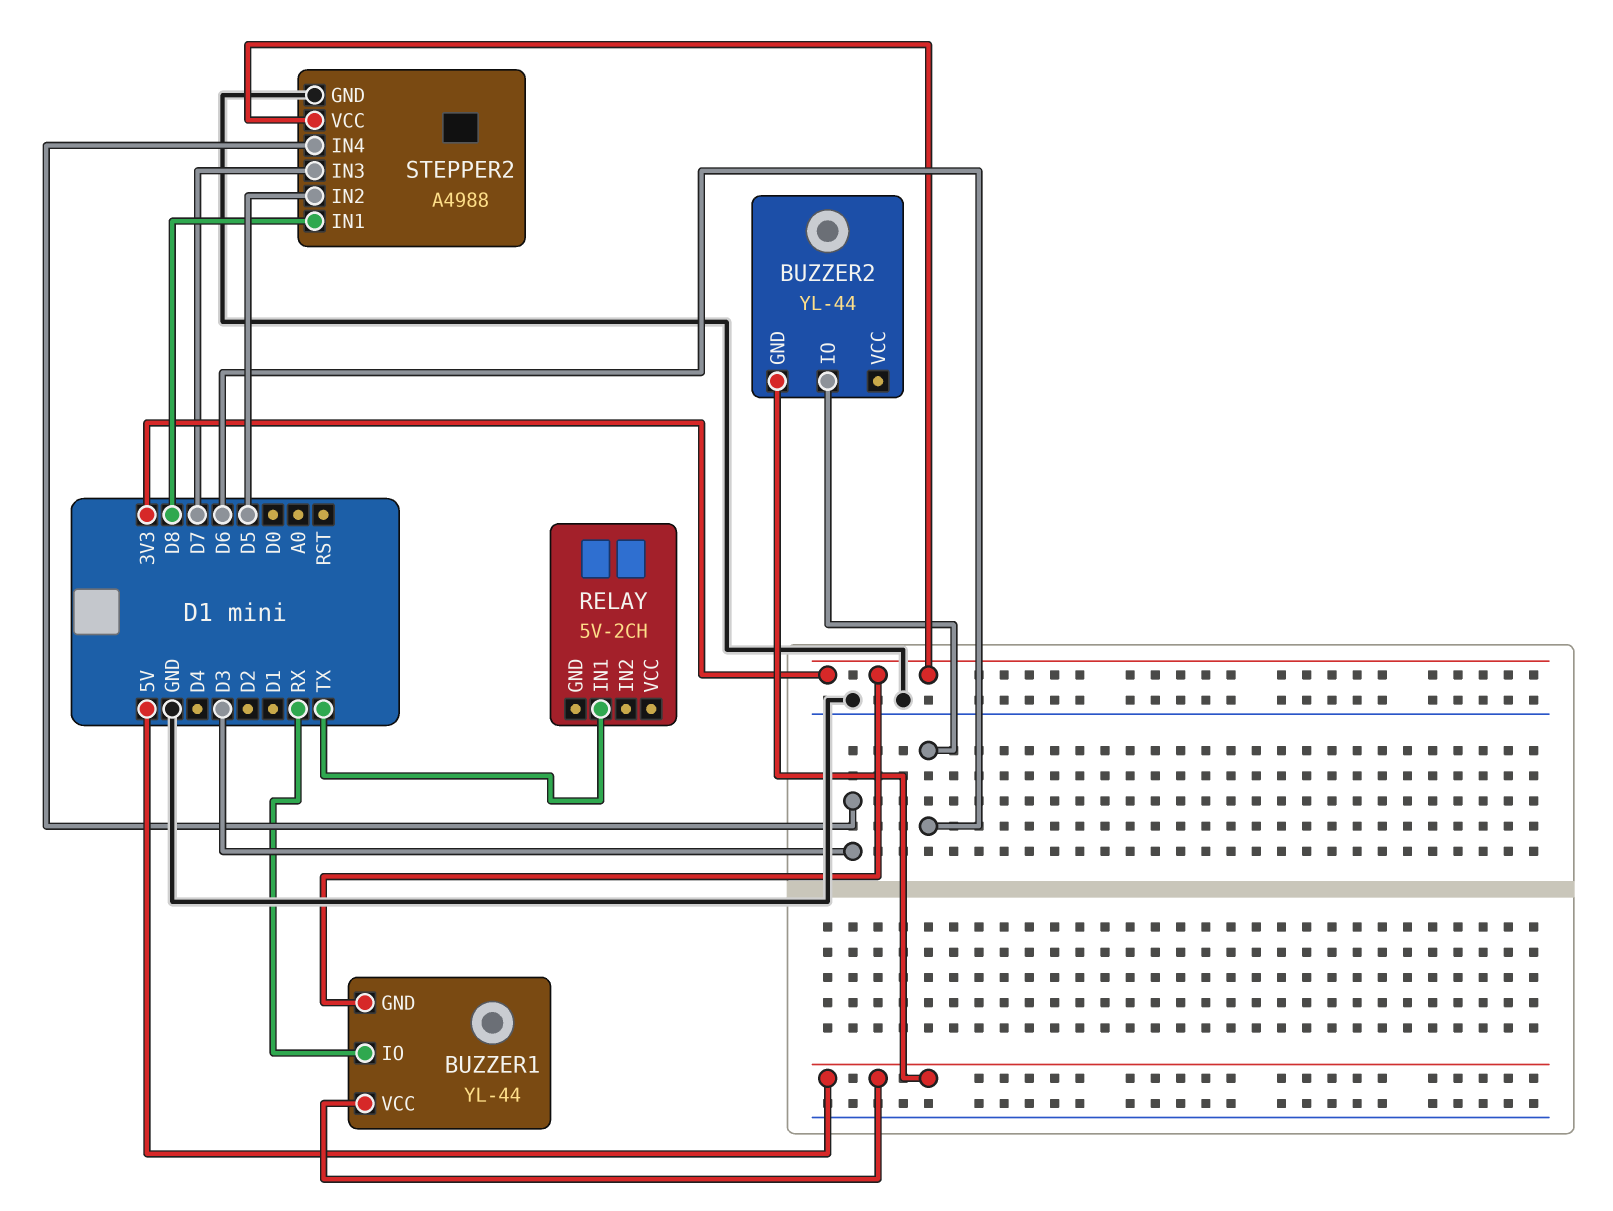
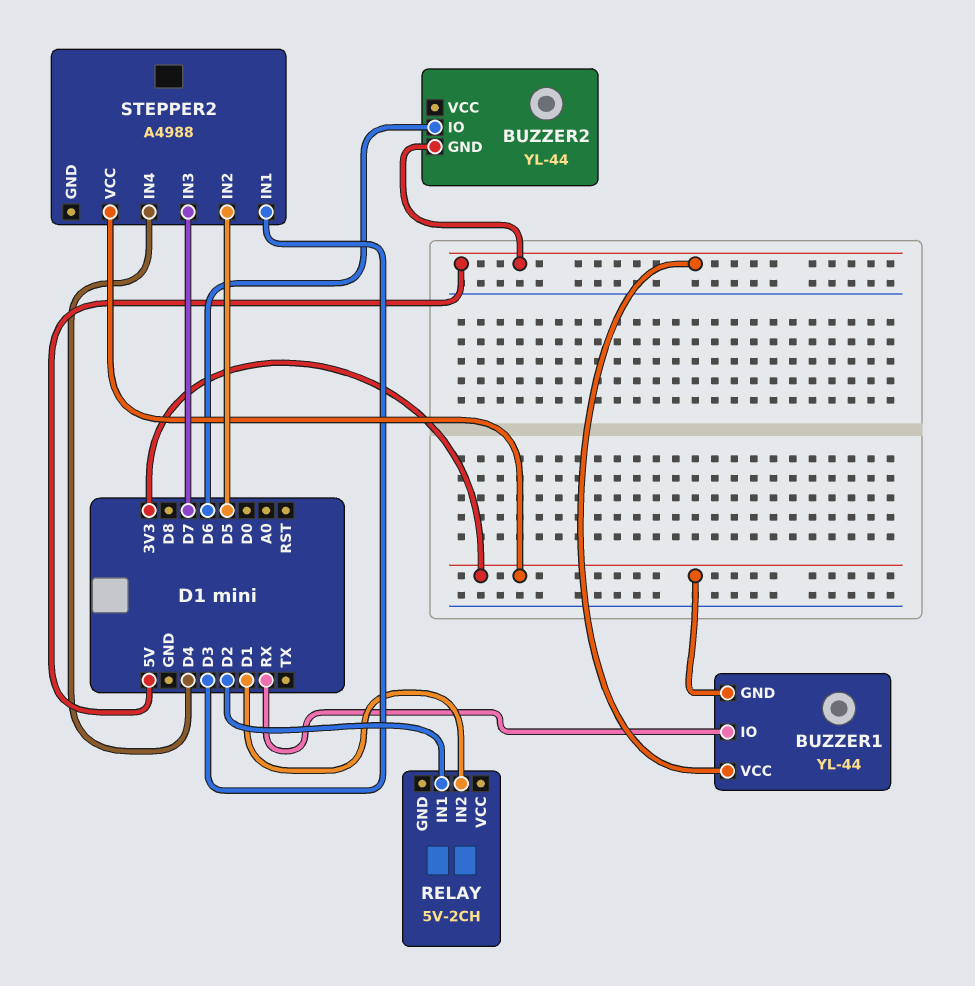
RELAY pin IN1: TX -> D2
RELAY pin IN2: none -> D1
STEPPER2 pin GND: GND -> none
STEPPER2 pin IN1: D8 -> D3
STEPPER2 pin IN4: D3 -> D4

